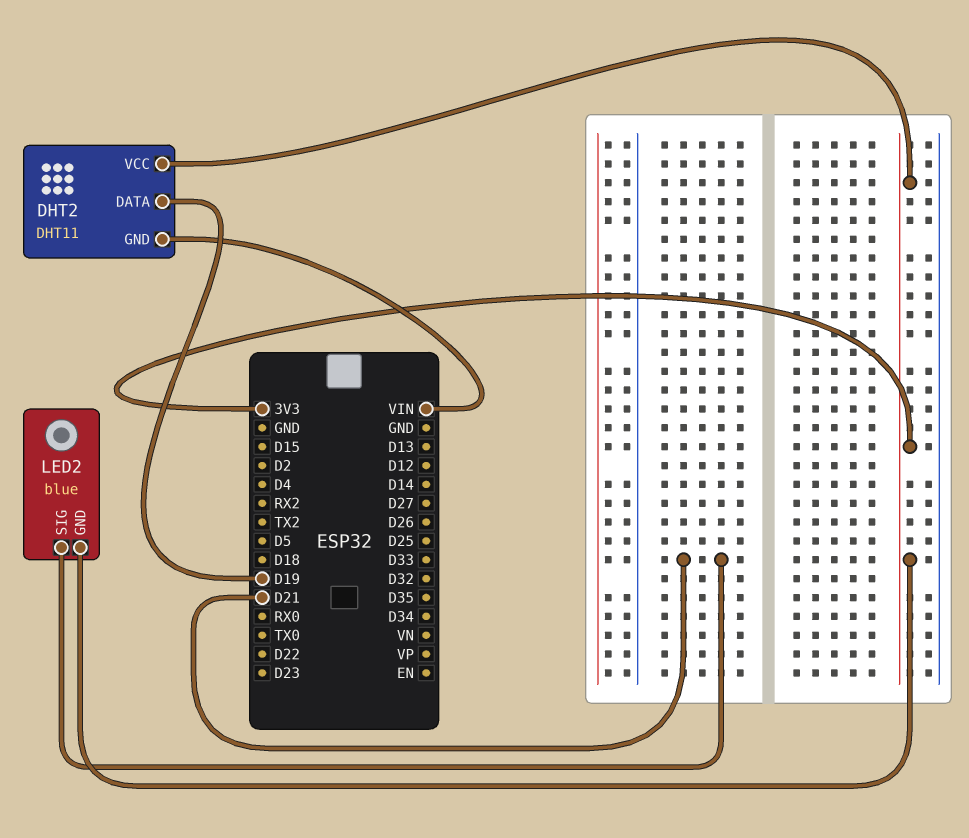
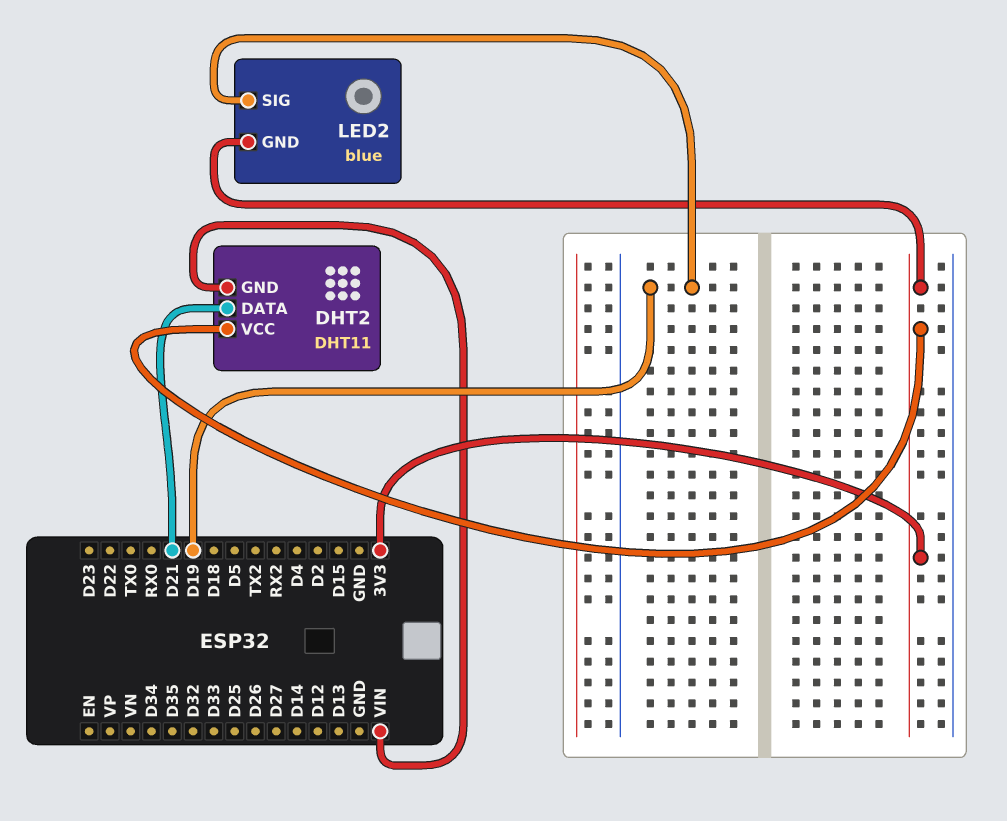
DHT2 pin DATA: D19 -> D21
LED2 pin SIG: D21 -> D19

